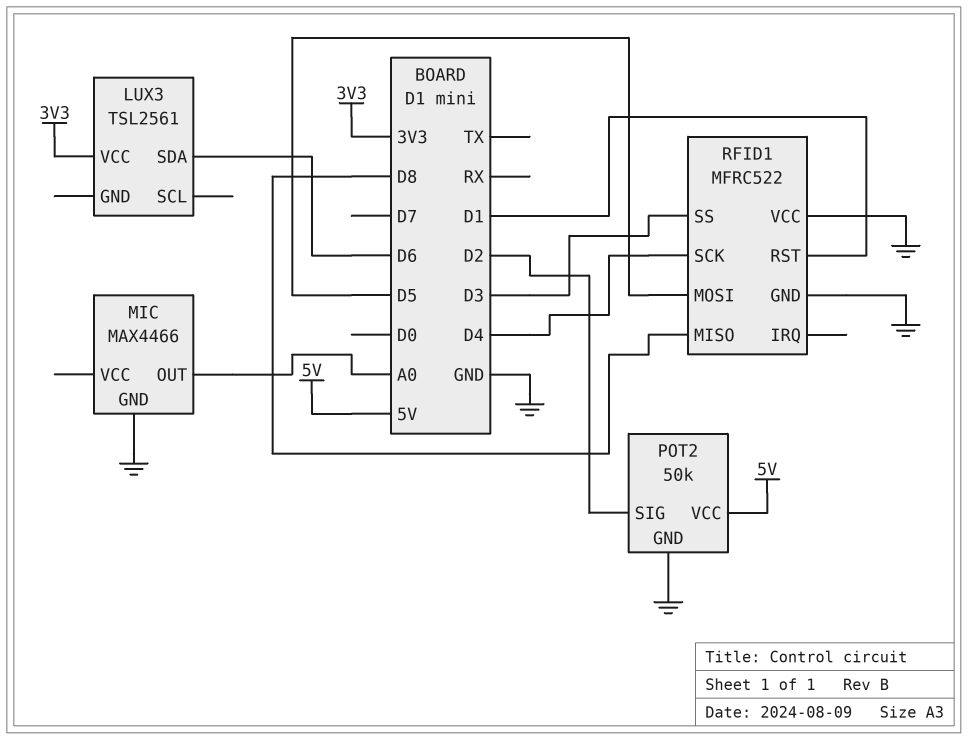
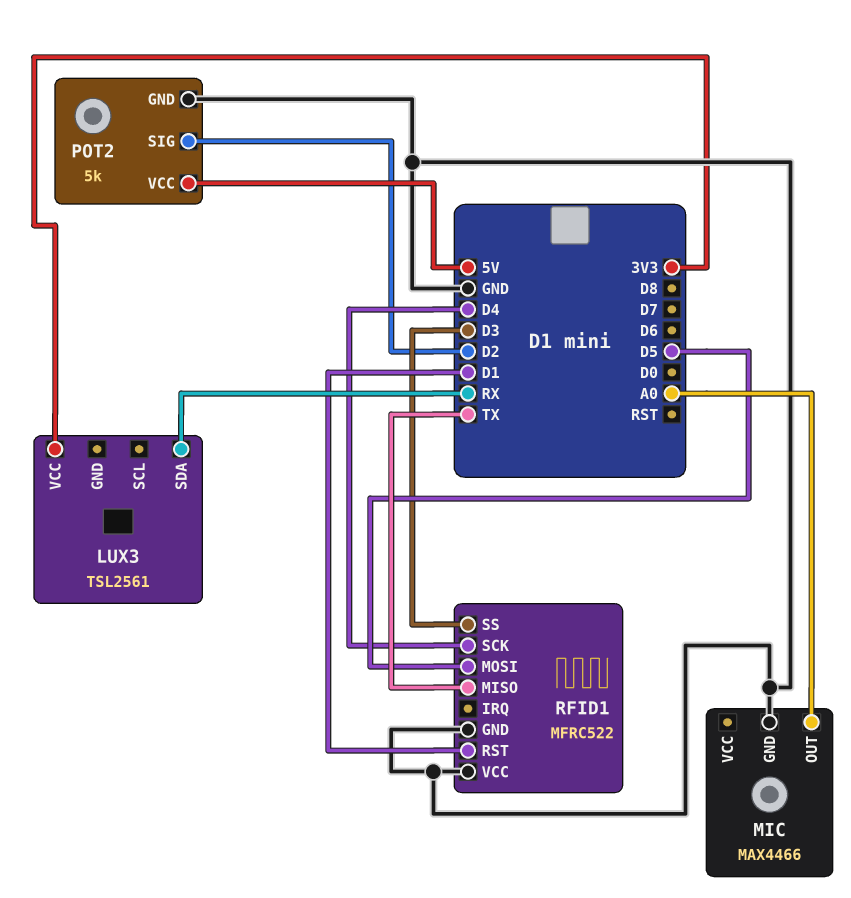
LUX3 pin SDA: D6 -> RX
POT2: 50k -> 5k
RFID1 pin MISO: D8 -> TX

